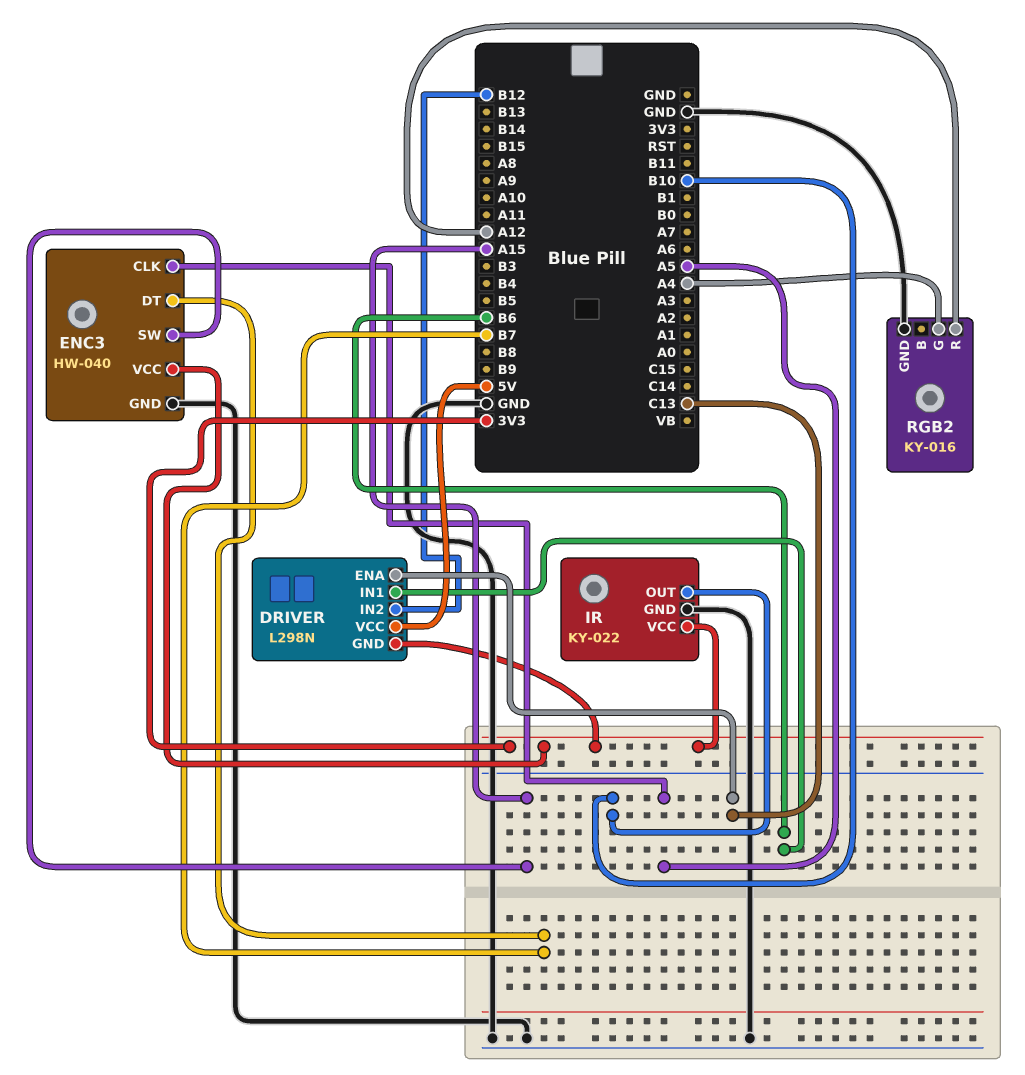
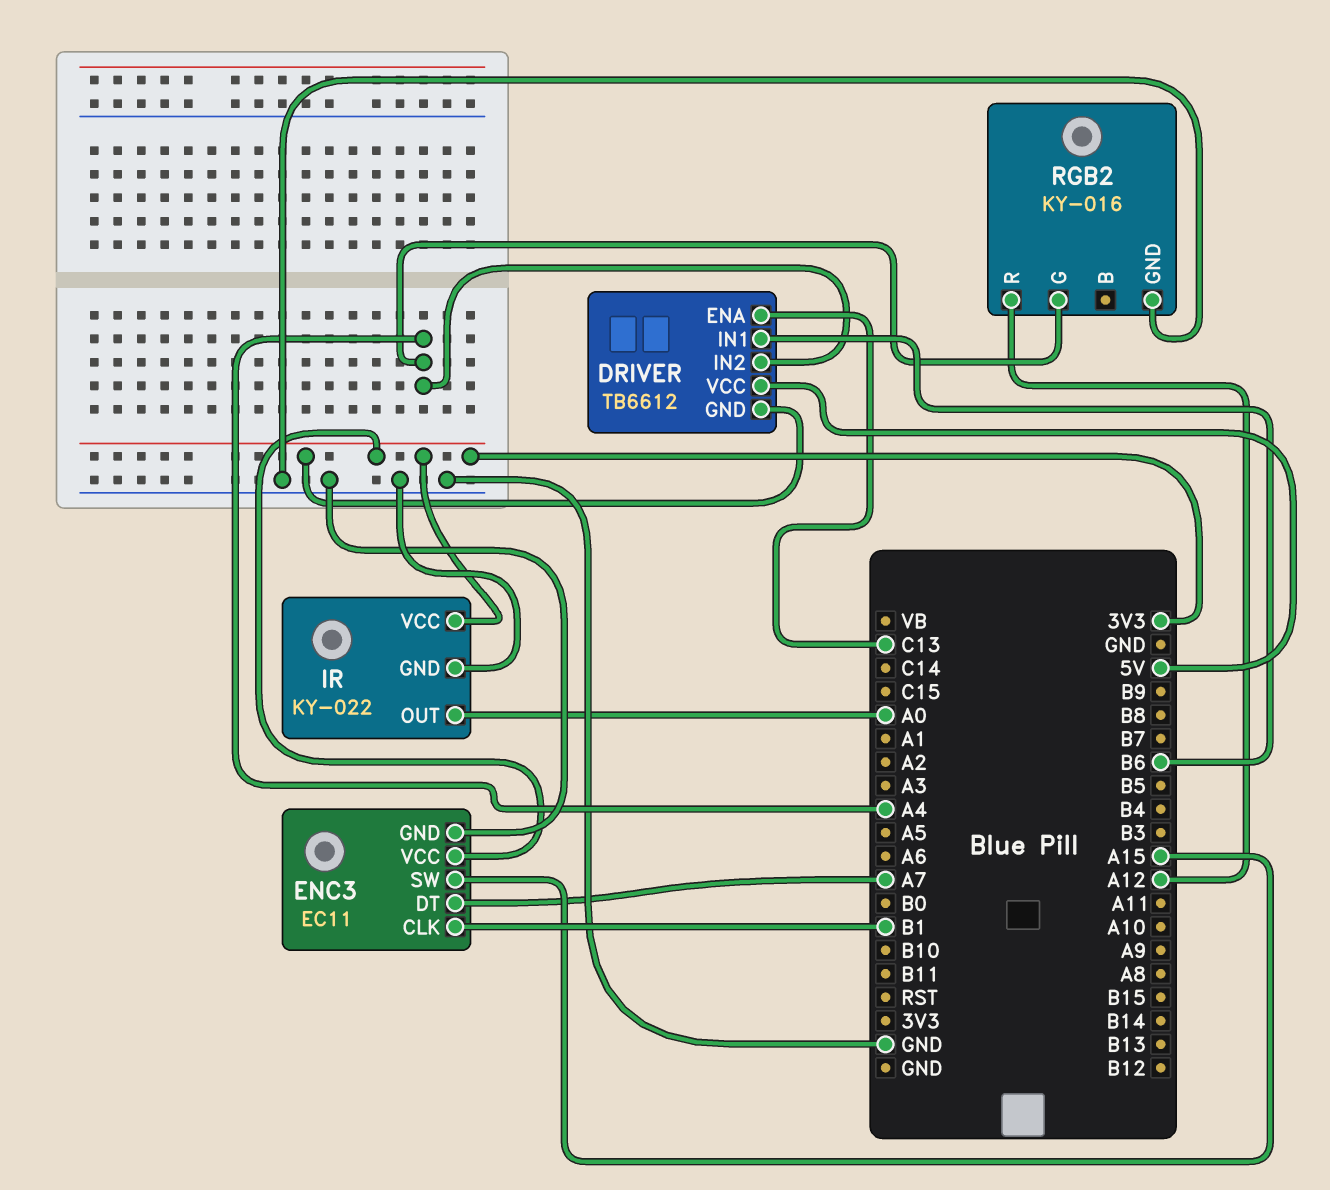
DRIVER: L298N -> TB6612
DRIVER pin IN2: B12 -> A4
ENC3: HW-040 -> EC11
ENC3 pin CLK: A5 -> B1
ENC3 pin DT: B7 -> A7
IR pin OUT: B10 -> A0

